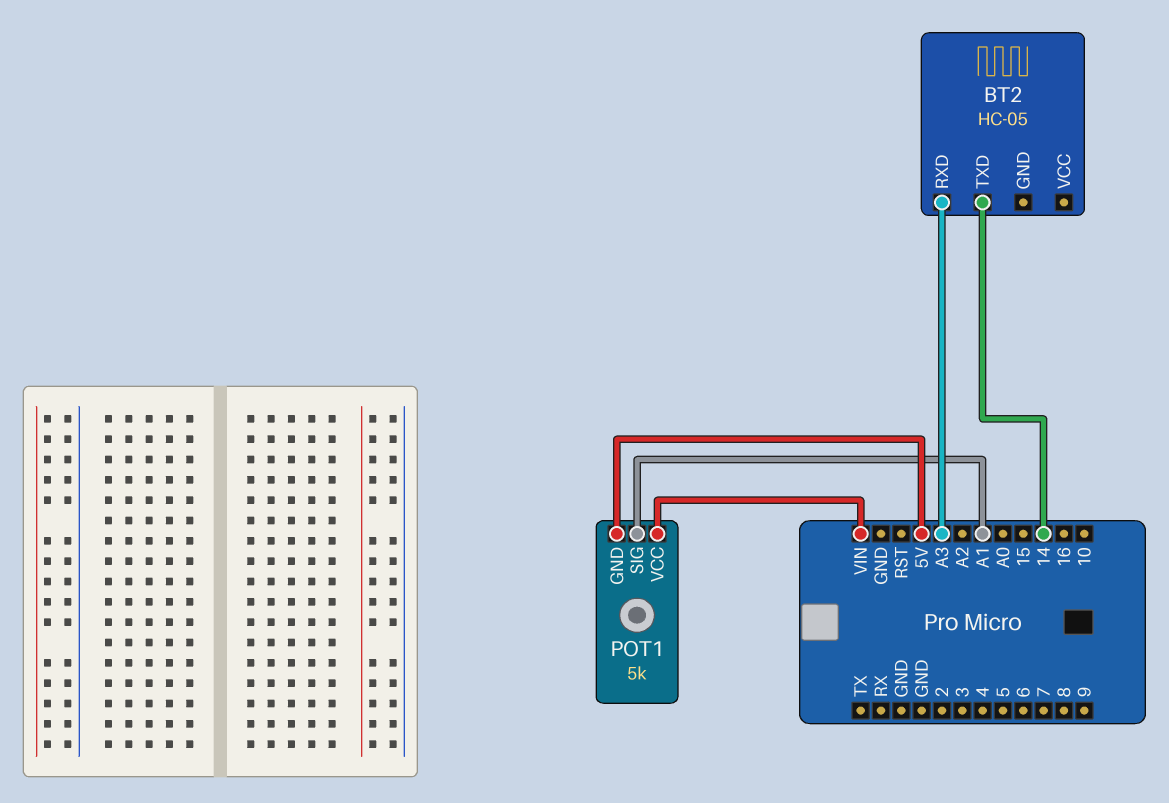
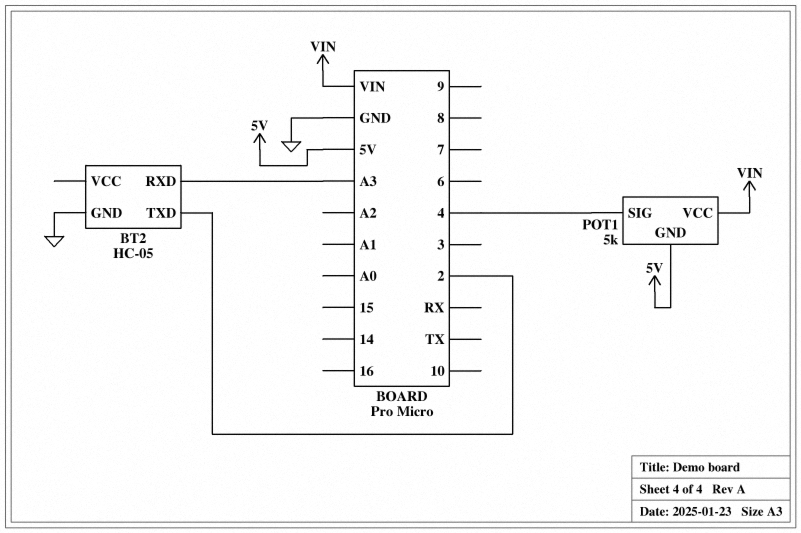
BT2 pin GND: none -> GND
BT2 pin TXD: 14 -> 2
POT1 pin SIG: A1 -> 4

